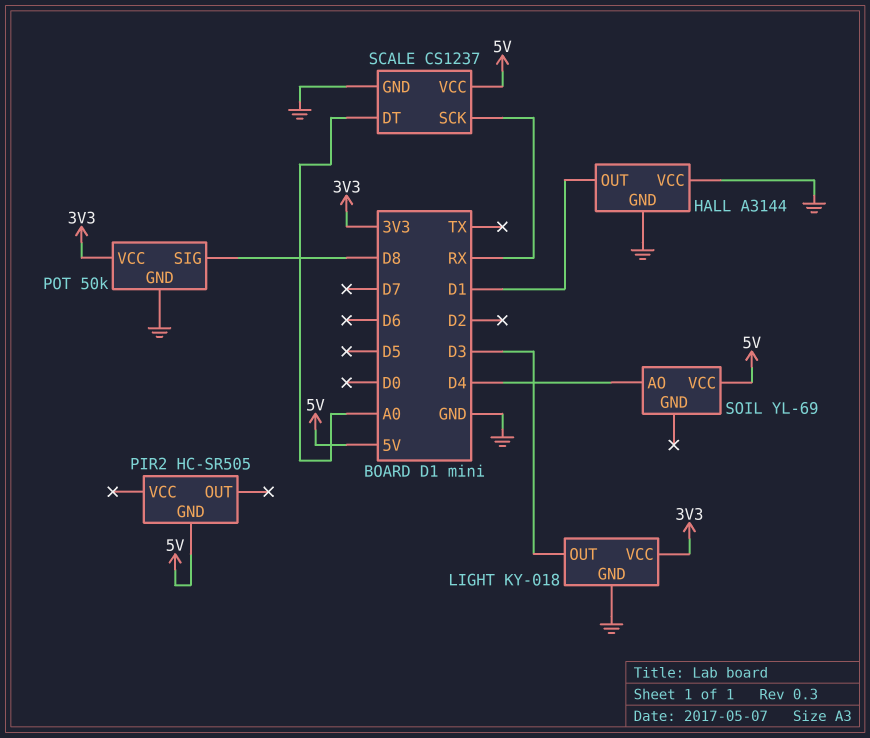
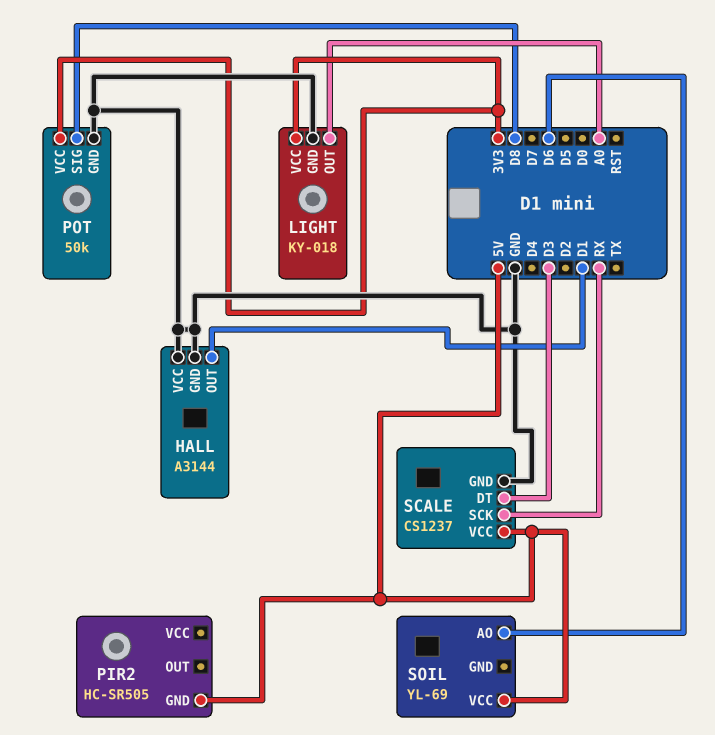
LIGHT pin OUT: D3 -> A0
SCALE pin DT: A0 -> D3
SOIL pin AO: D4 -> D6

